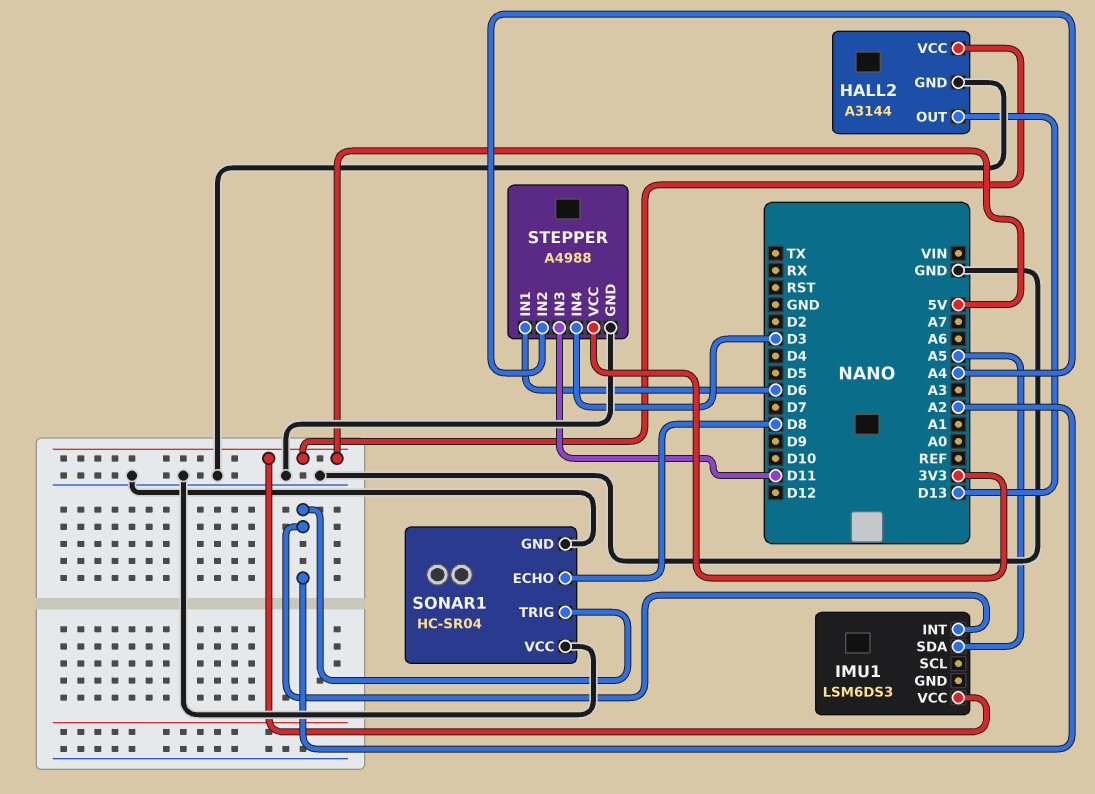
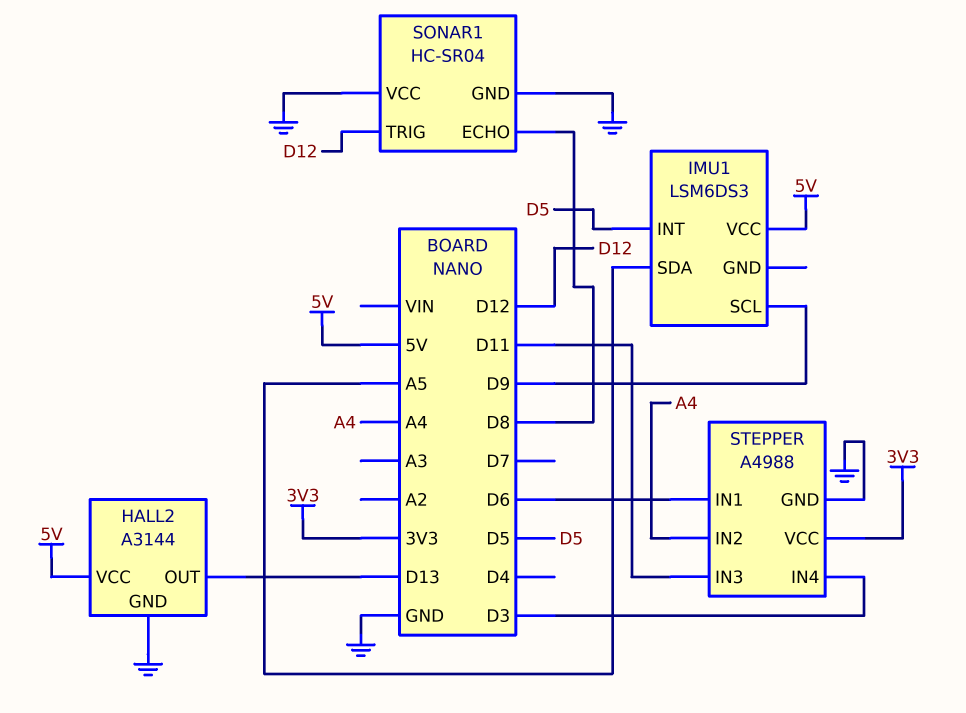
IMU1 pin INT: A2 -> D5
IMU1 pin SCL: none -> D9
SONAR1 pin TRIG: A2 -> D12

